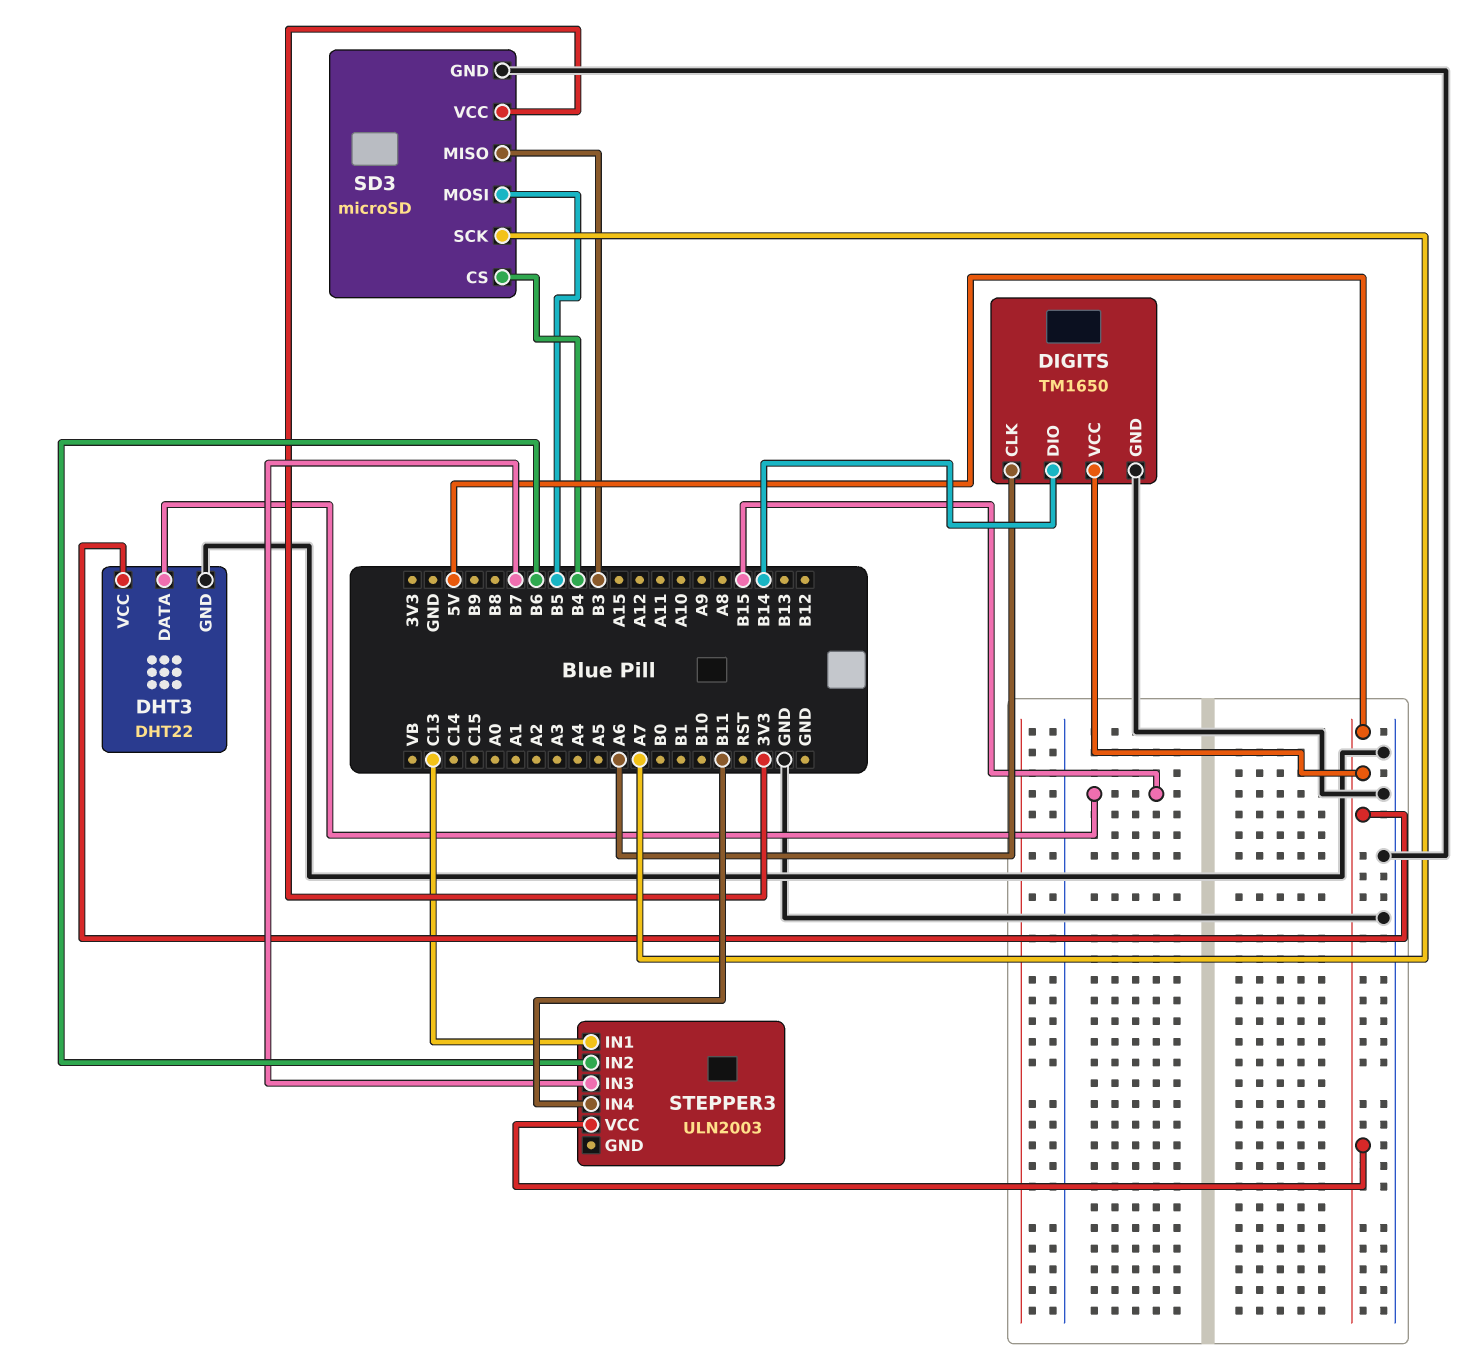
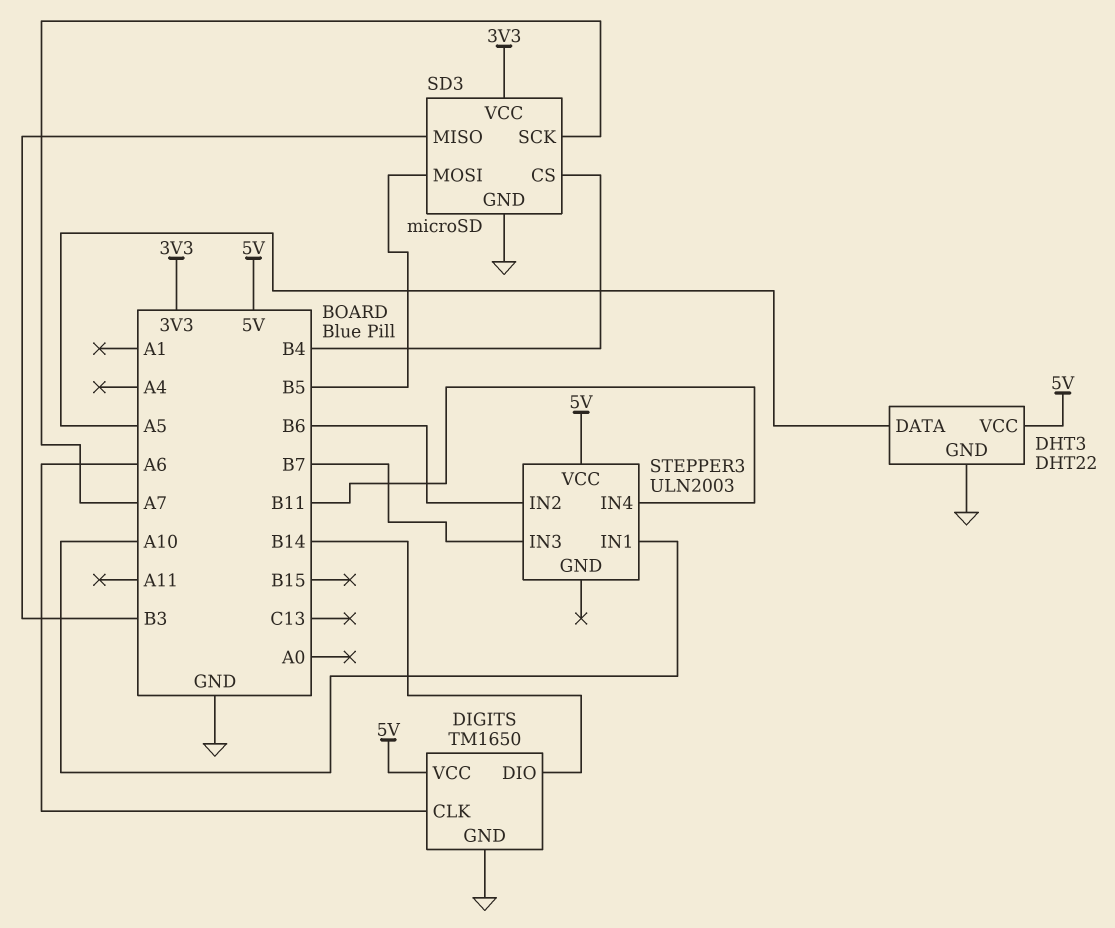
DHT3 pin DATA: B15 -> A5
STEPPER3 pin IN1: C13 -> A10

